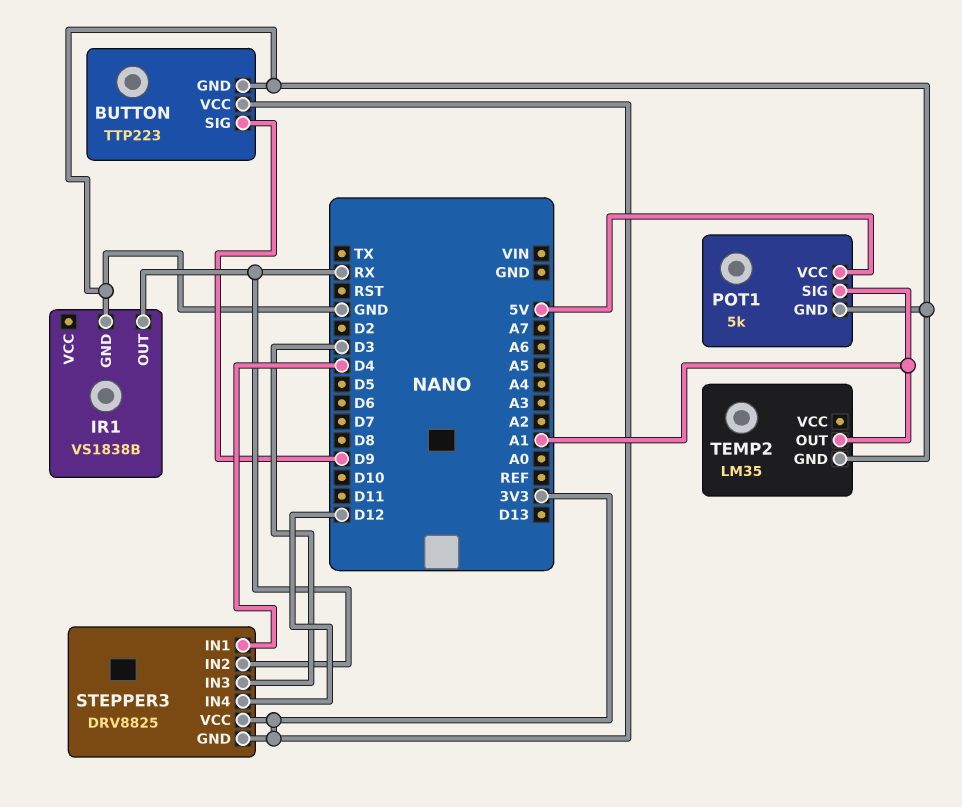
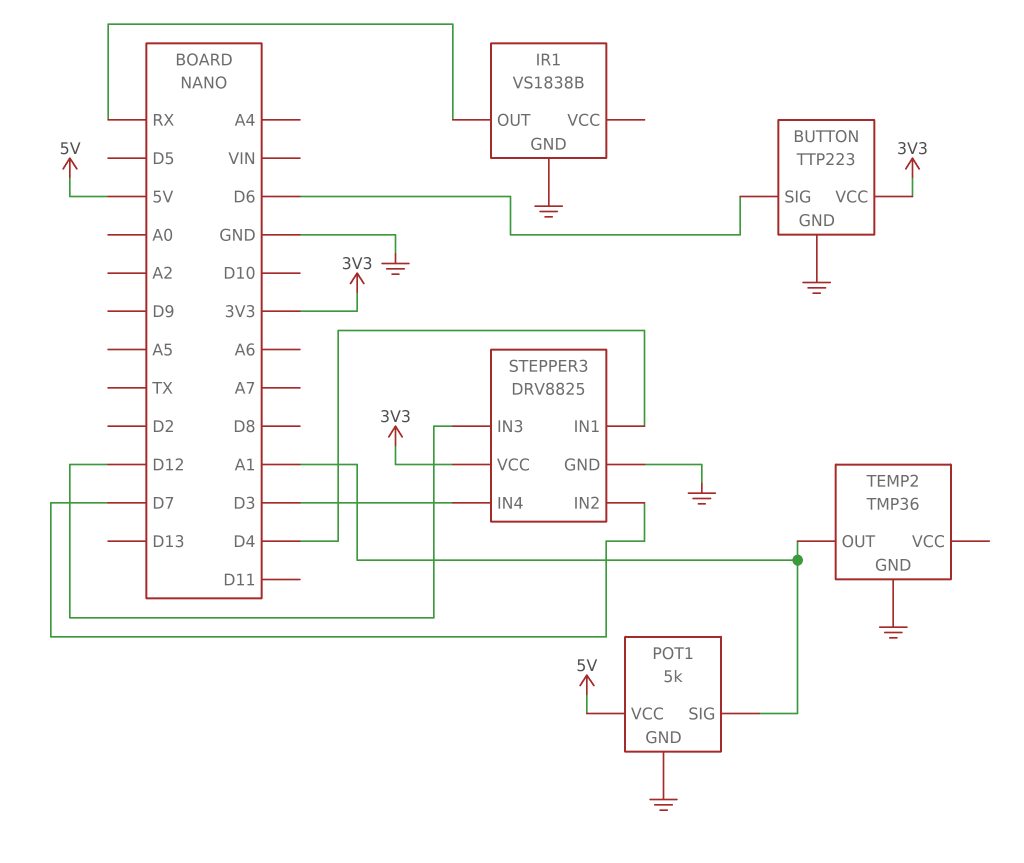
BUTTON pin SIG: D9 -> D6
STEPPER3 pin GND: 3V3 -> GND
STEPPER3 pin IN2: RX -> D7
STEPPER3 pin IN3: D3 -> D12
STEPPER3 pin IN4: D12 -> D3
TEMP2: LM35 -> TMP36

